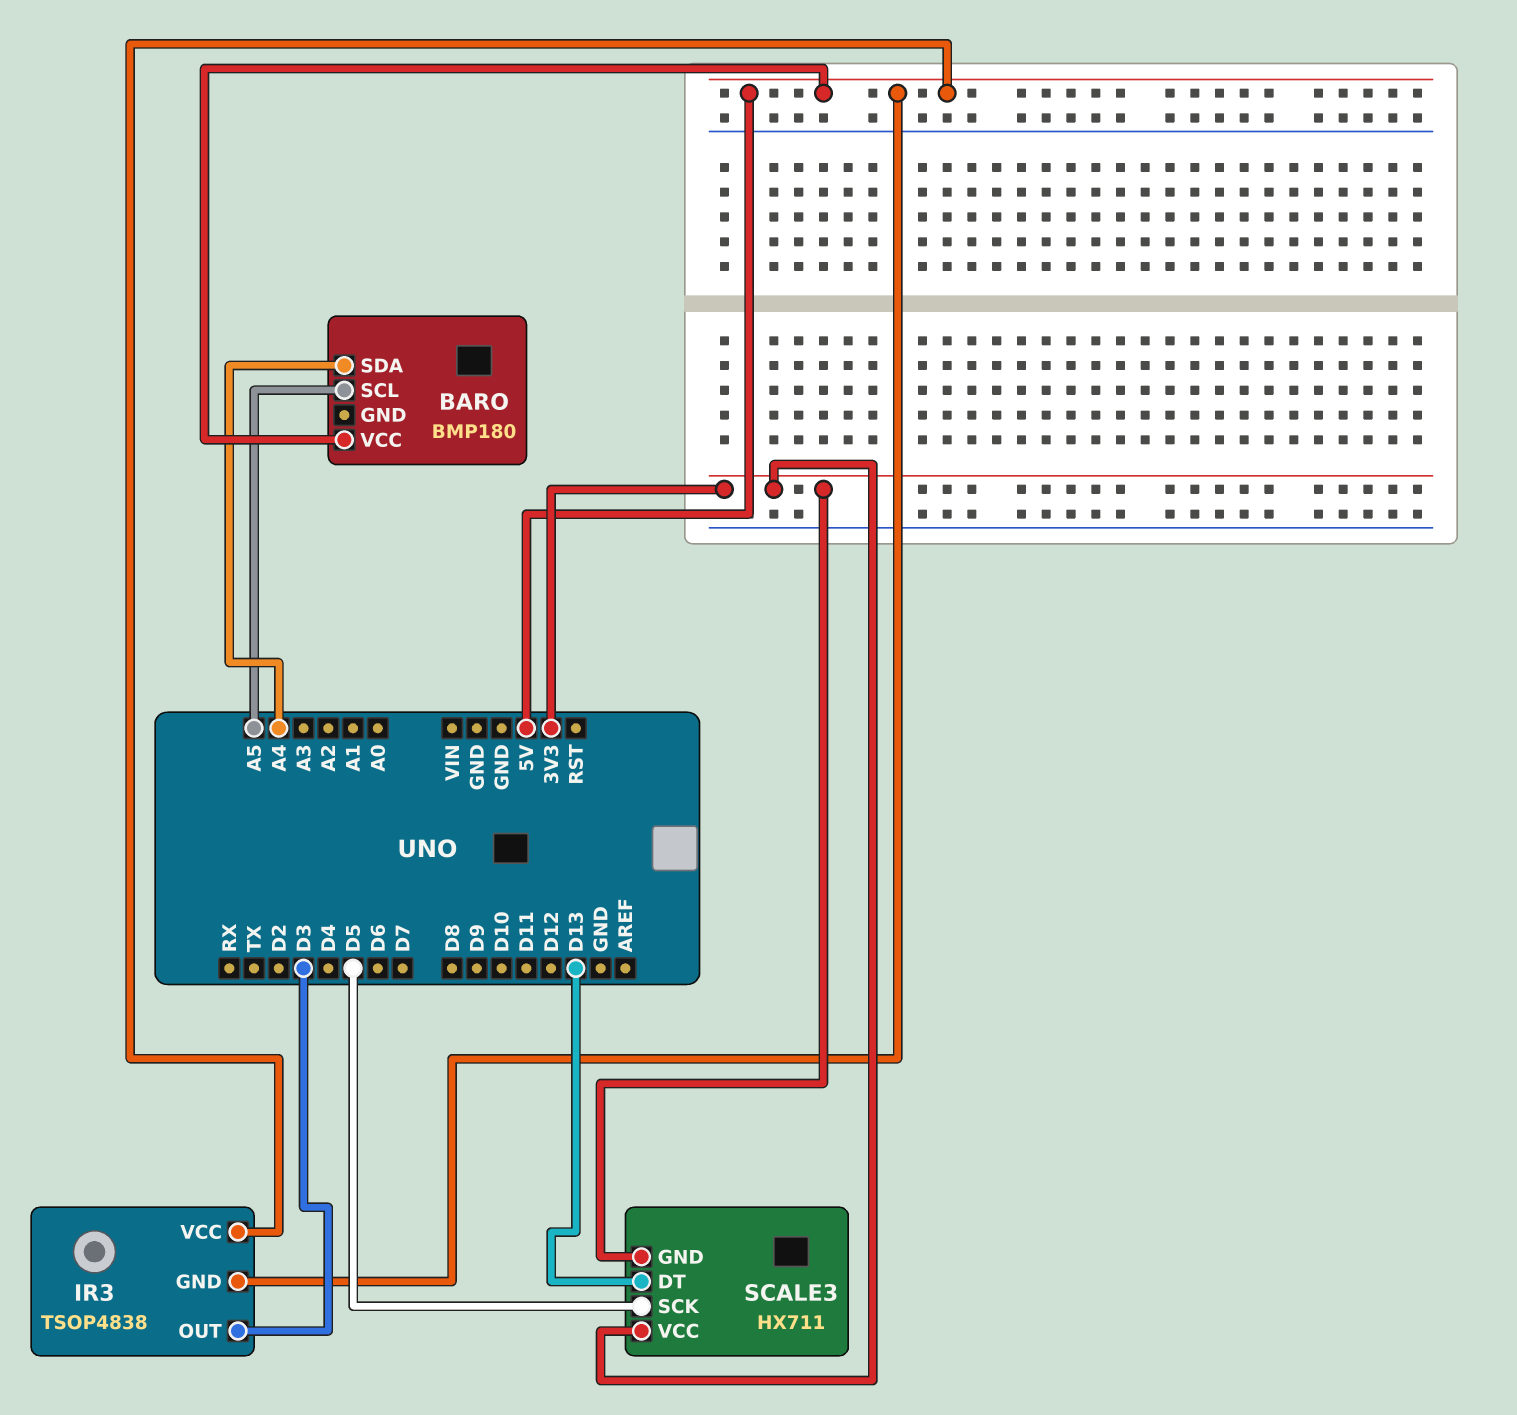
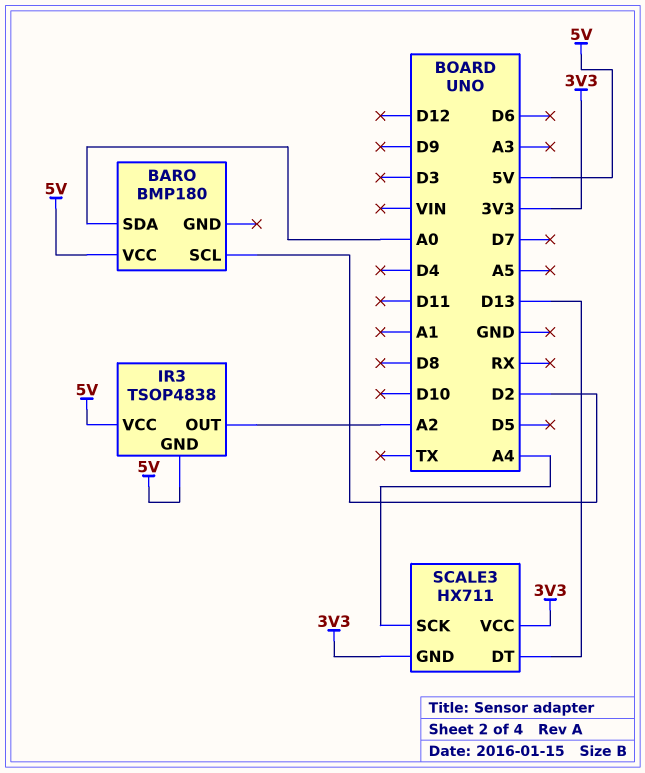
BARO pin SCL: A5 -> D2
BARO pin SDA: A4 -> A0
IR3 pin OUT: D3 -> A2
SCALE3 pin SCK: D5 -> A4

